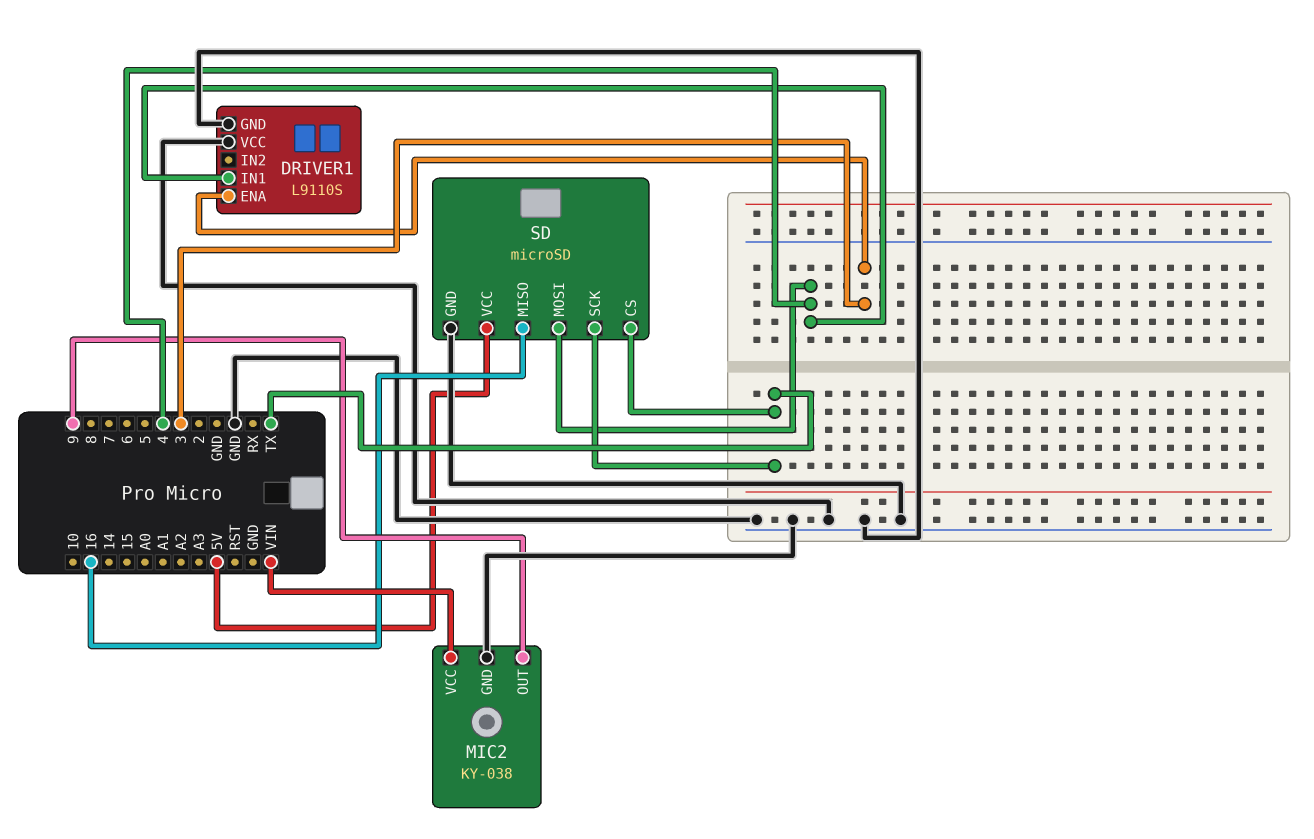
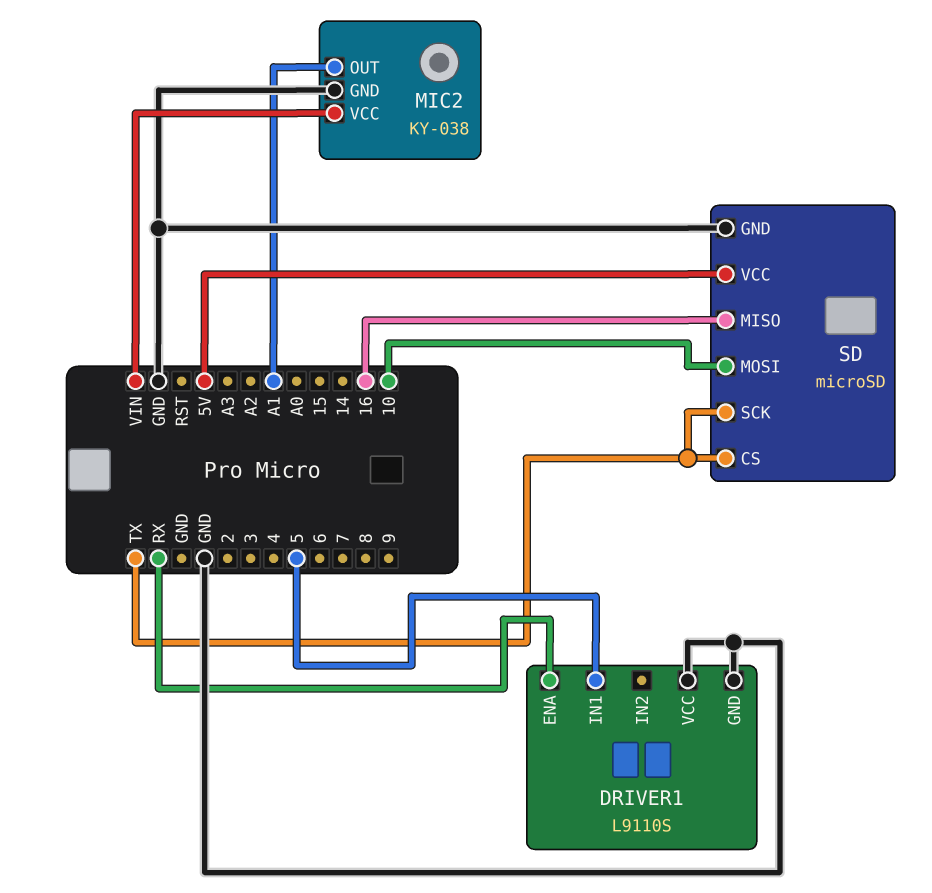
DRIVER1 pin ENA: 3 -> RX
DRIVER1 pin IN1: 4 -> 5
MIC2 pin OUT: 9 -> A1
SD pin MOSI: 4 -> 10

